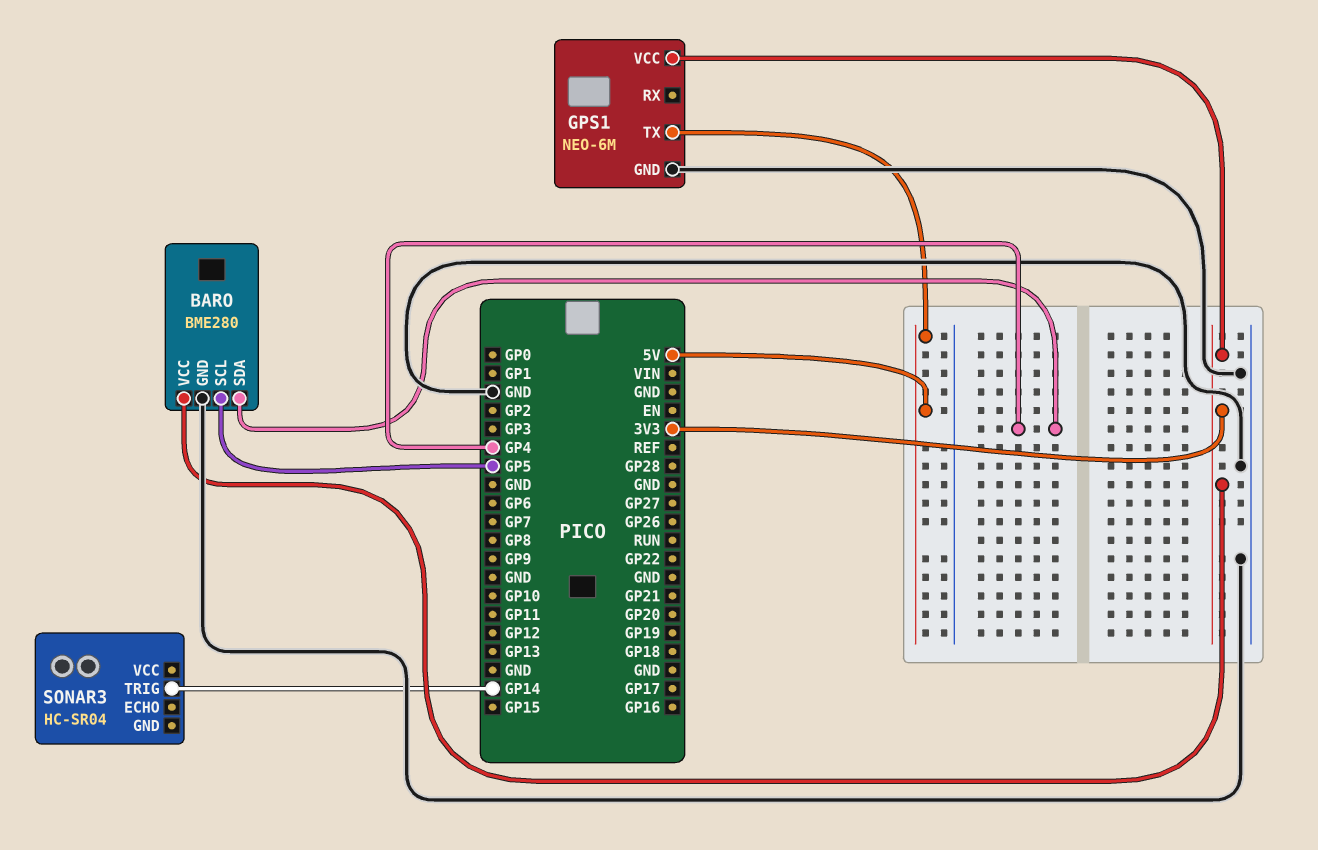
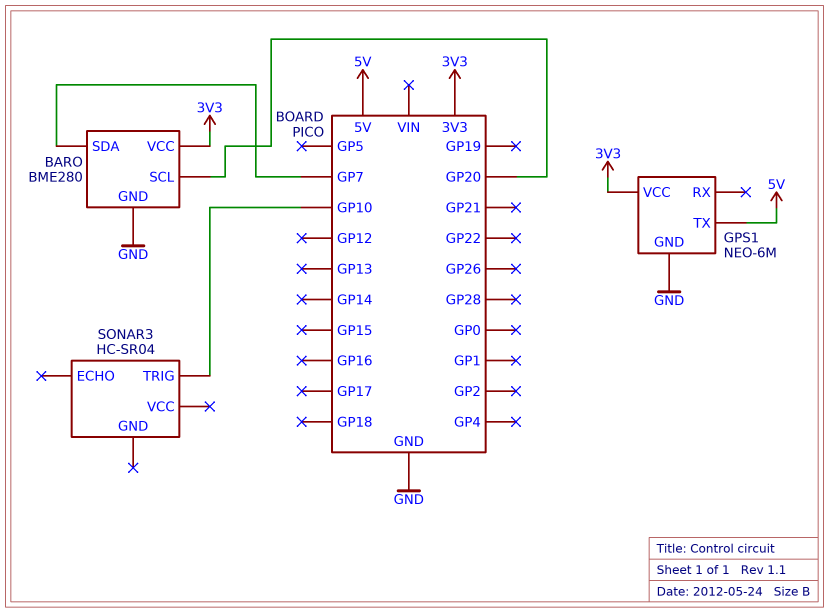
BARO pin SCL: GP5 -> GP20
BARO pin SDA: GP4 -> GP7
SONAR3 pin TRIG: GP14 -> GP10

